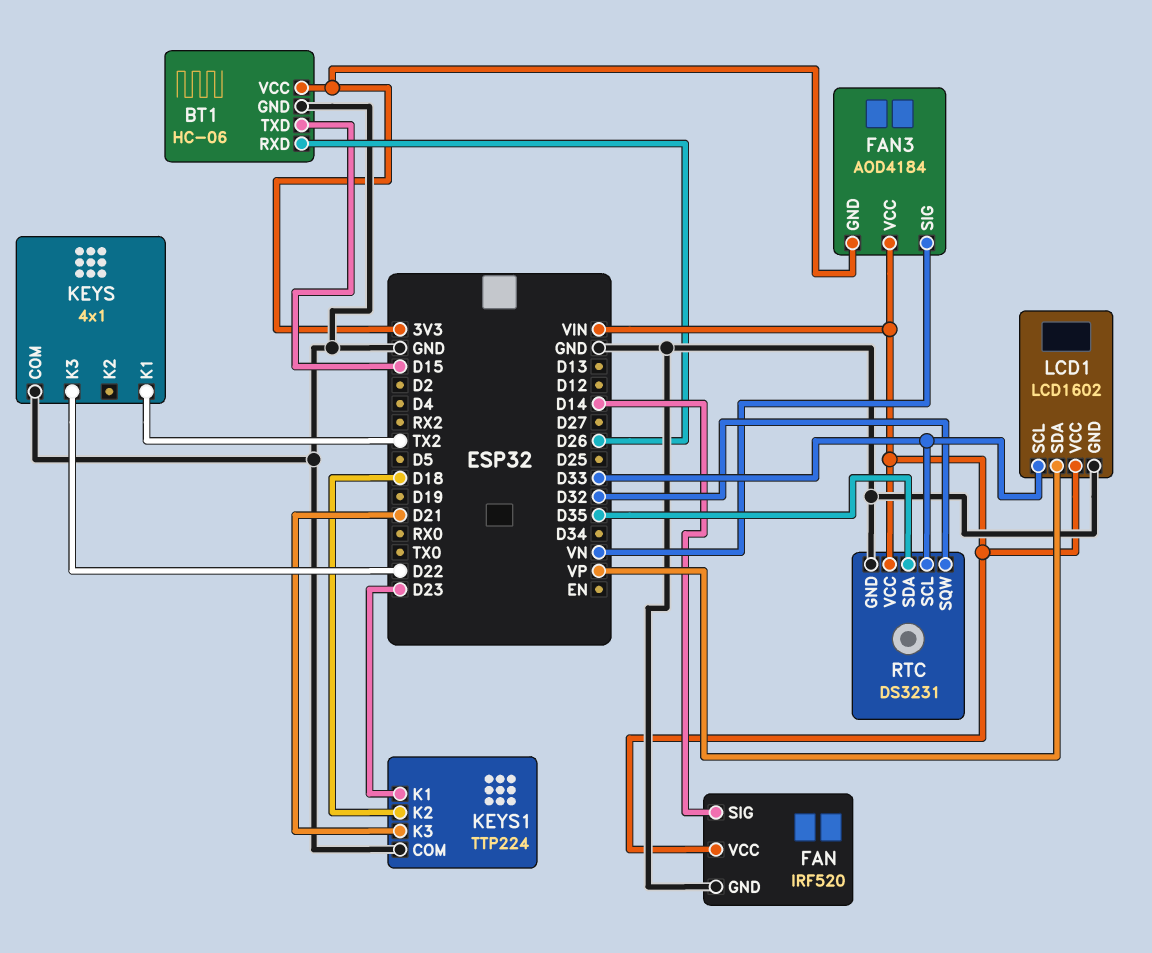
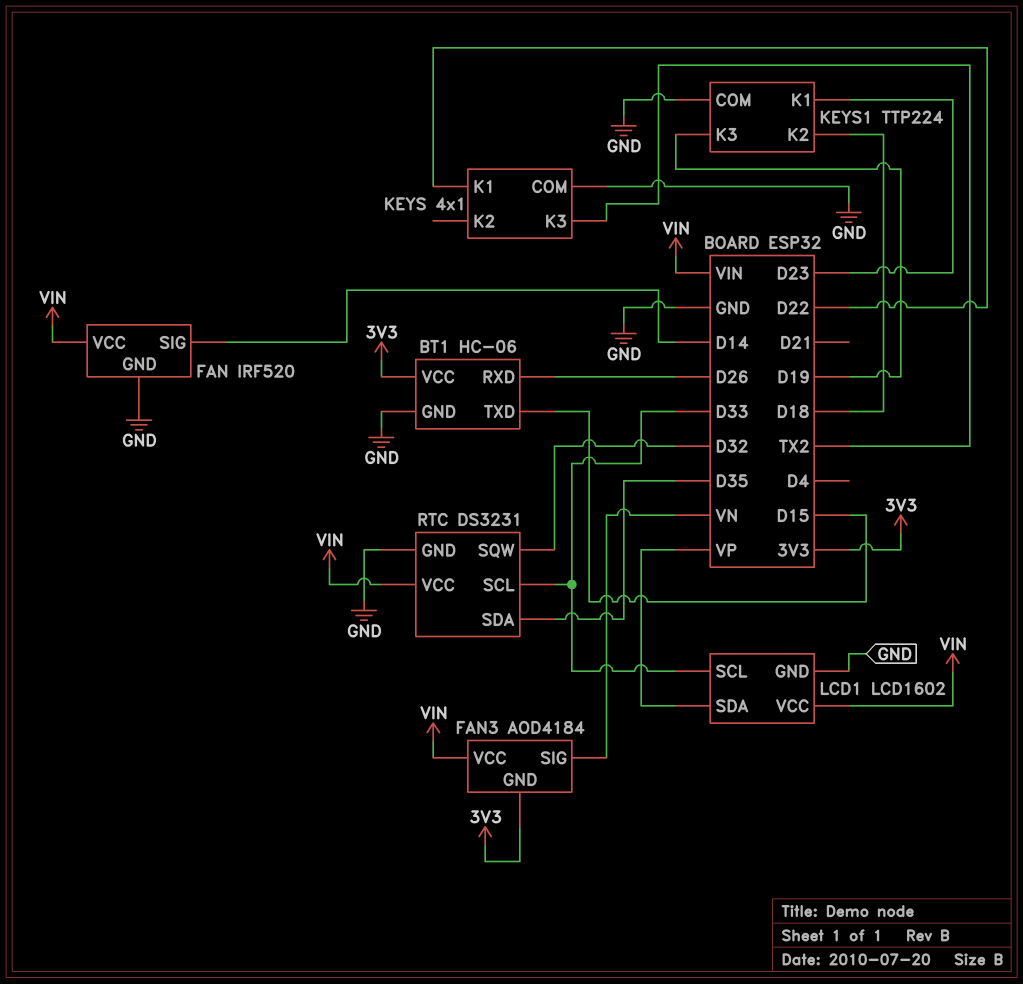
KEYS pin K1: TX2 -> D22
KEYS pin K3: D22 -> TX2
KEYS1 pin K3: D21 -> D19

